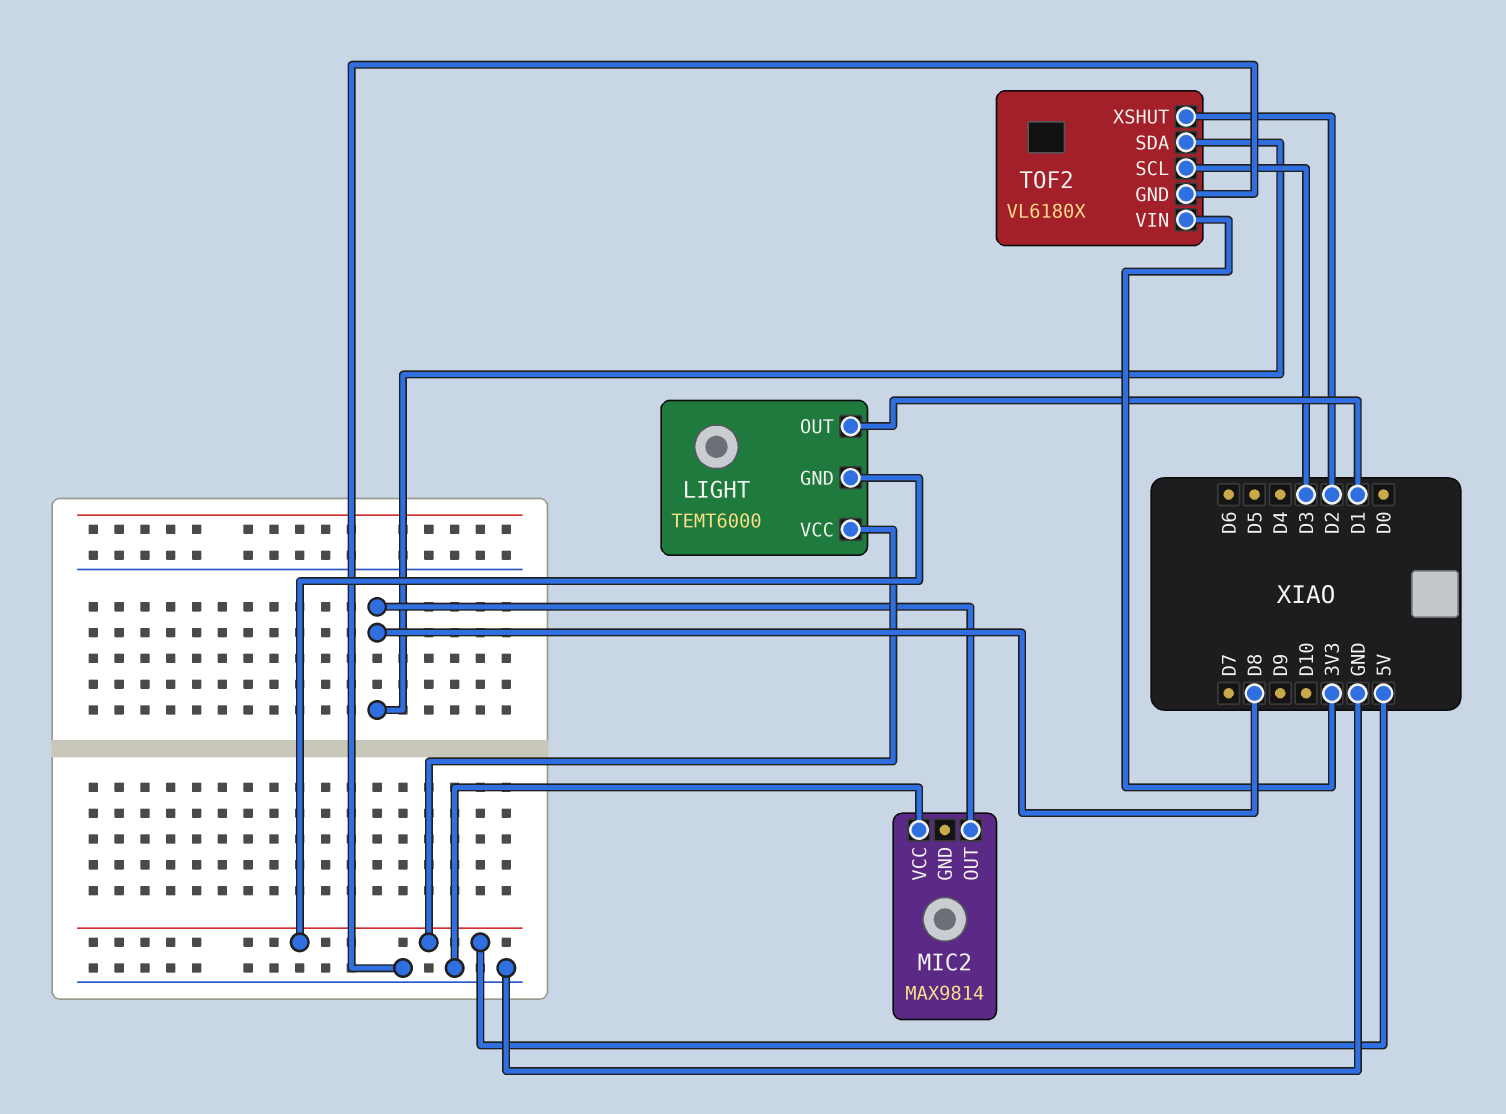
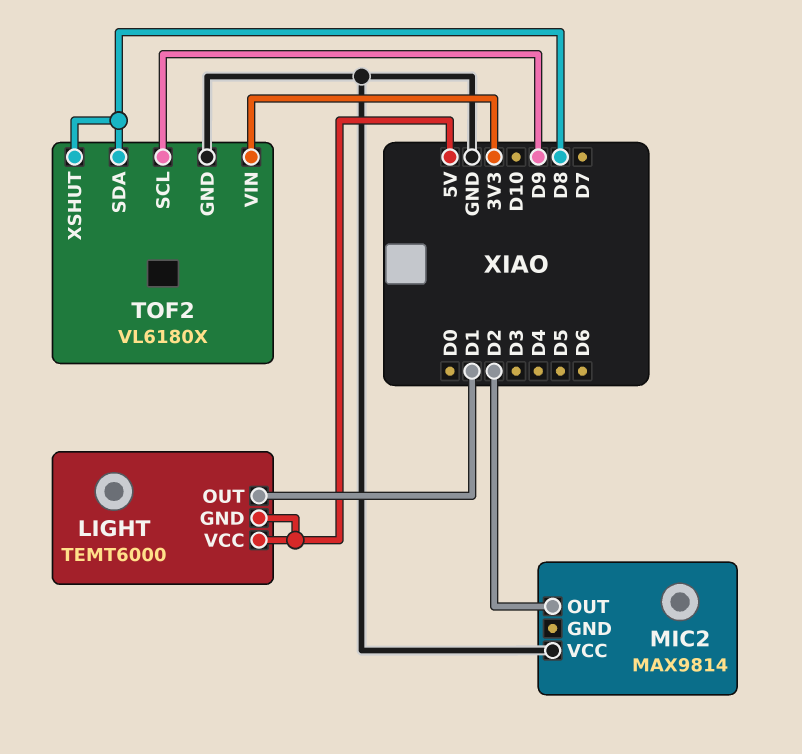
MIC2 pin OUT: D8 -> D2
TOF2 pin SCL: D3 -> D9
TOF2 pin XSHUT: D2 -> D8

